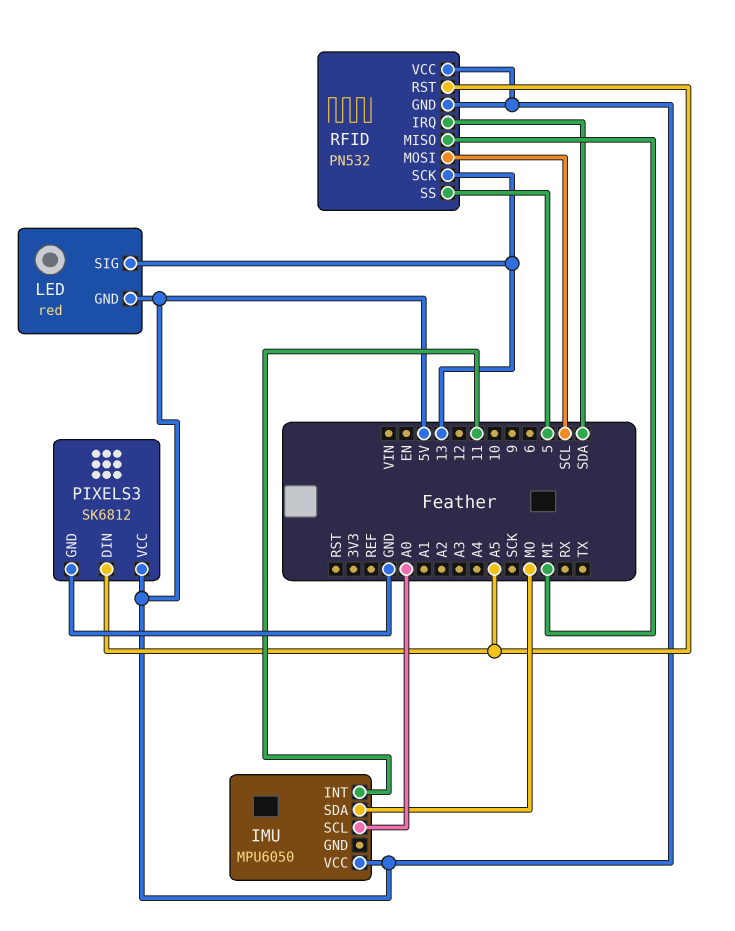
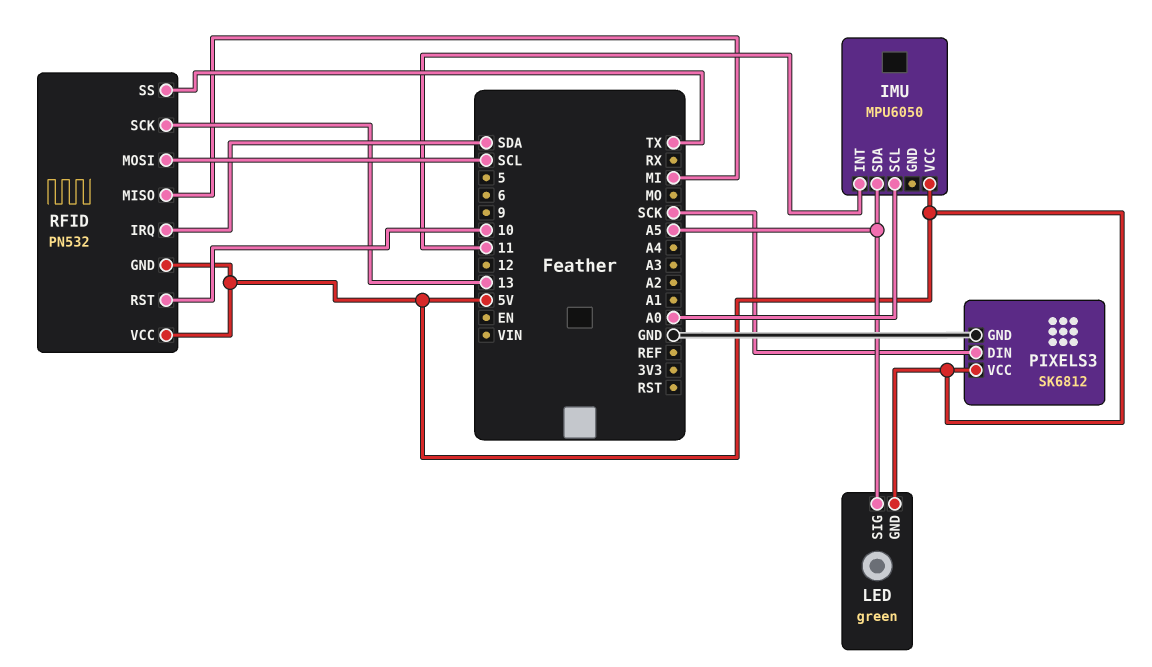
IMU pin SDA: MO -> A5
LED: red -> green
LED pin SIG: 13 -> A5
PIXELS3 pin DIN: A5 -> SCK
RFID pin RST: A5 -> 10
RFID pin SS: 5 -> TX

